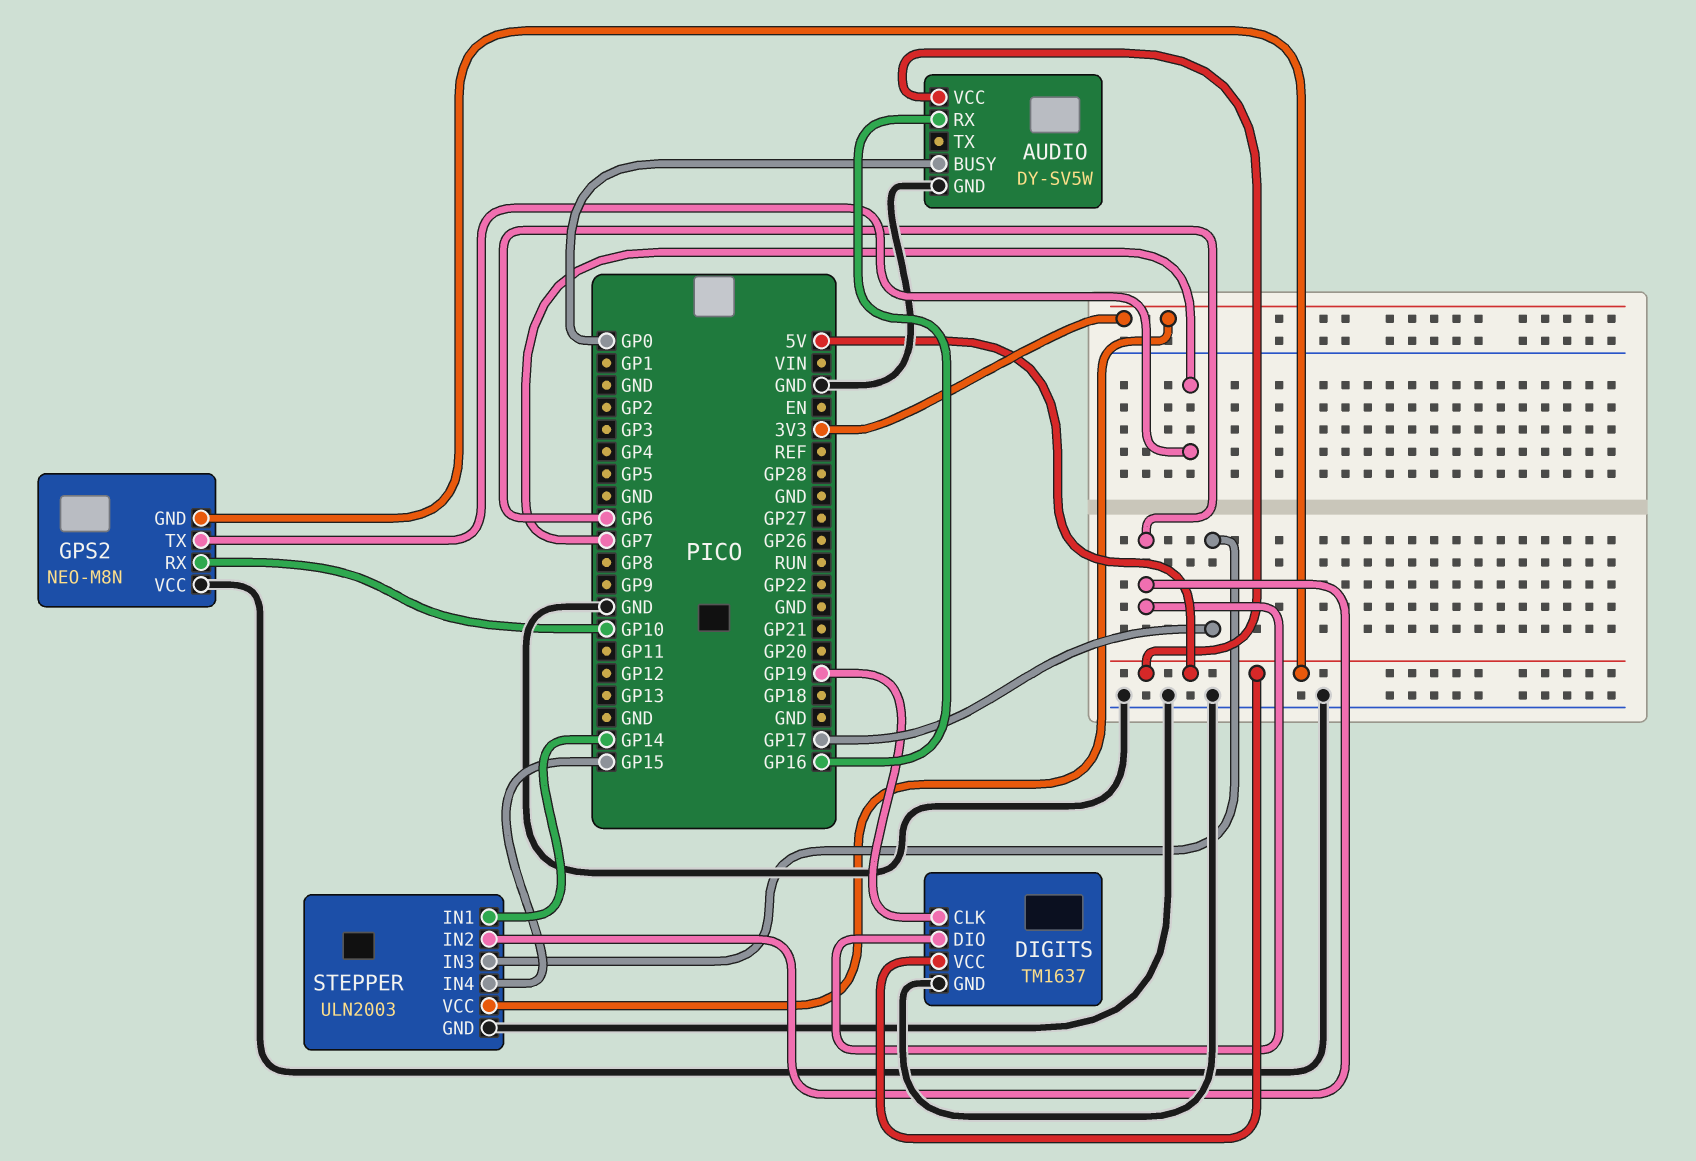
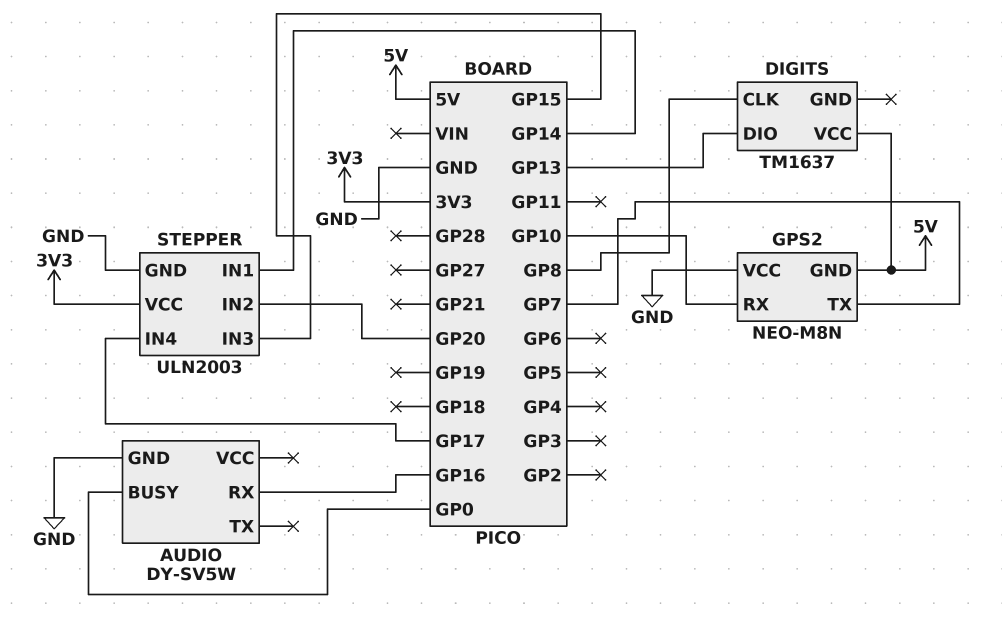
AUDIO pin VCC: 5V -> none
DIGITS pin CLK: GP19 -> GP8
DIGITS pin DIO: GP6 -> GP13
DIGITS pin GND: GND -> none
STEPPER pin IN2: GP6 -> GP20
STEPPER pin IN3: GP17 -> GP15
STEPPER pin IN4: GP15 -> GP17

